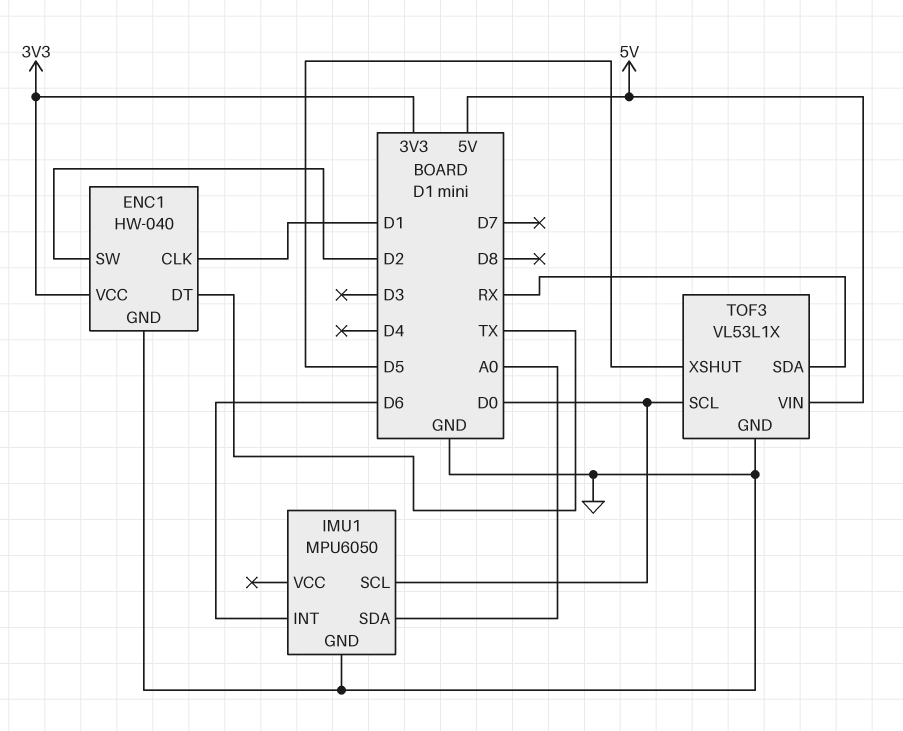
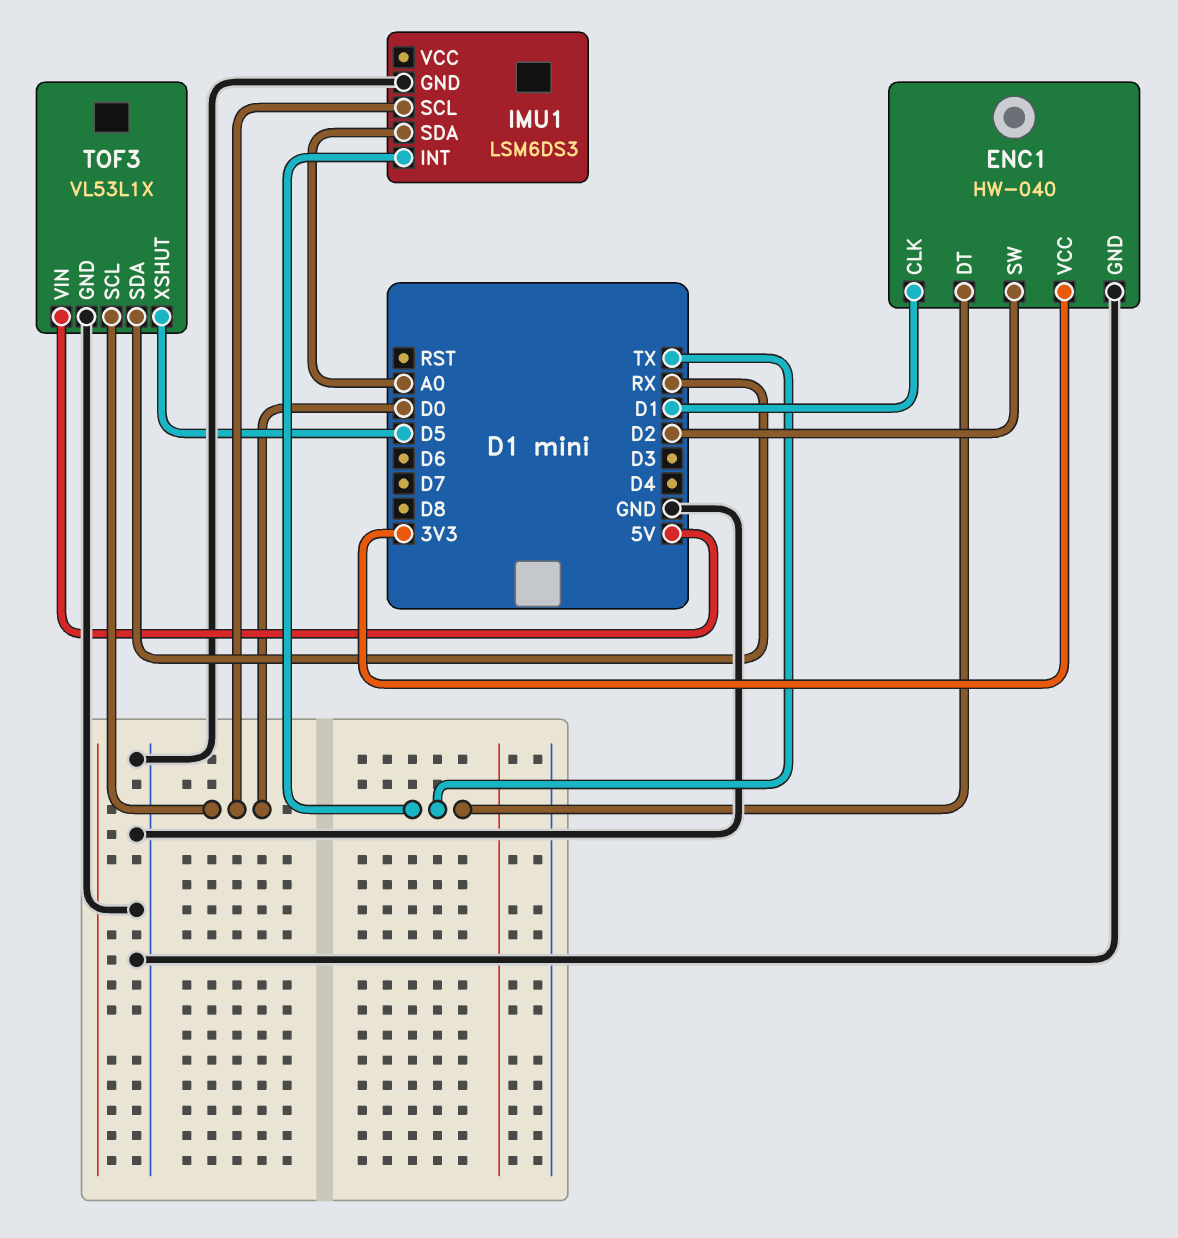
IMU1: MPU6050 -> LSM6DS3
IMU1 pin INT: D6 -> TX

